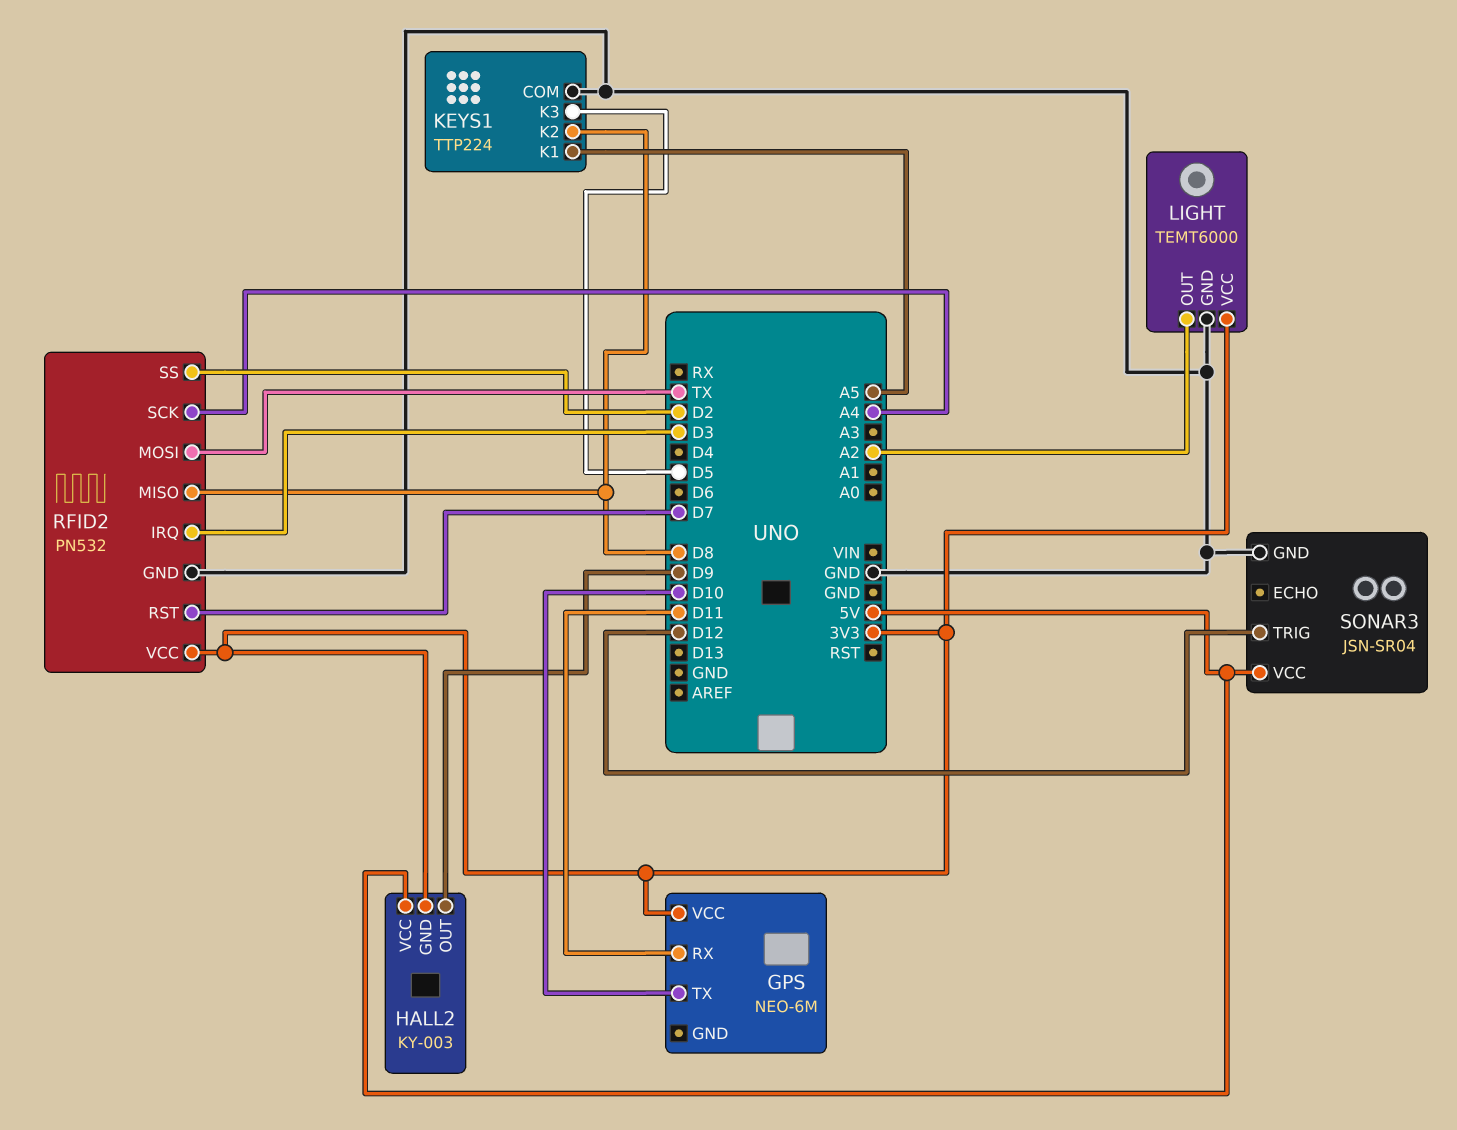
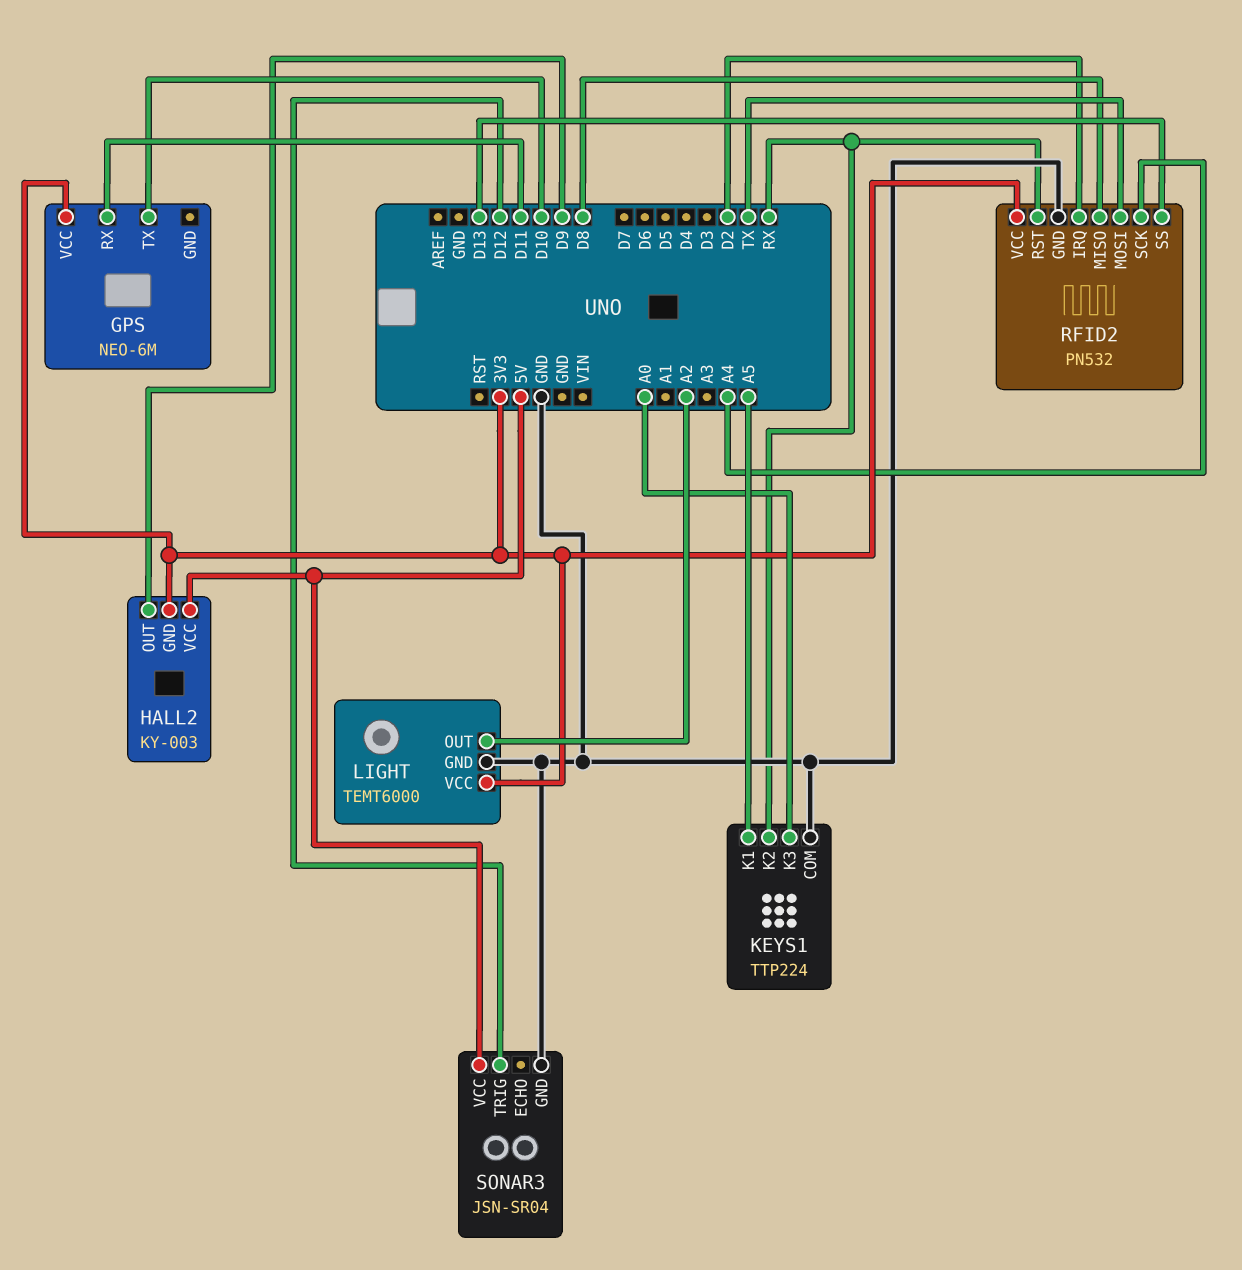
KEYS1 pin K2: D8 -> RX
KEYS1 pin K3: D5 -> A0
RFID2 pin IRQ: D3 -> D2
RFID2 pin RST: D7 -> RX
RFID2 pin SS: D2 -> D13

